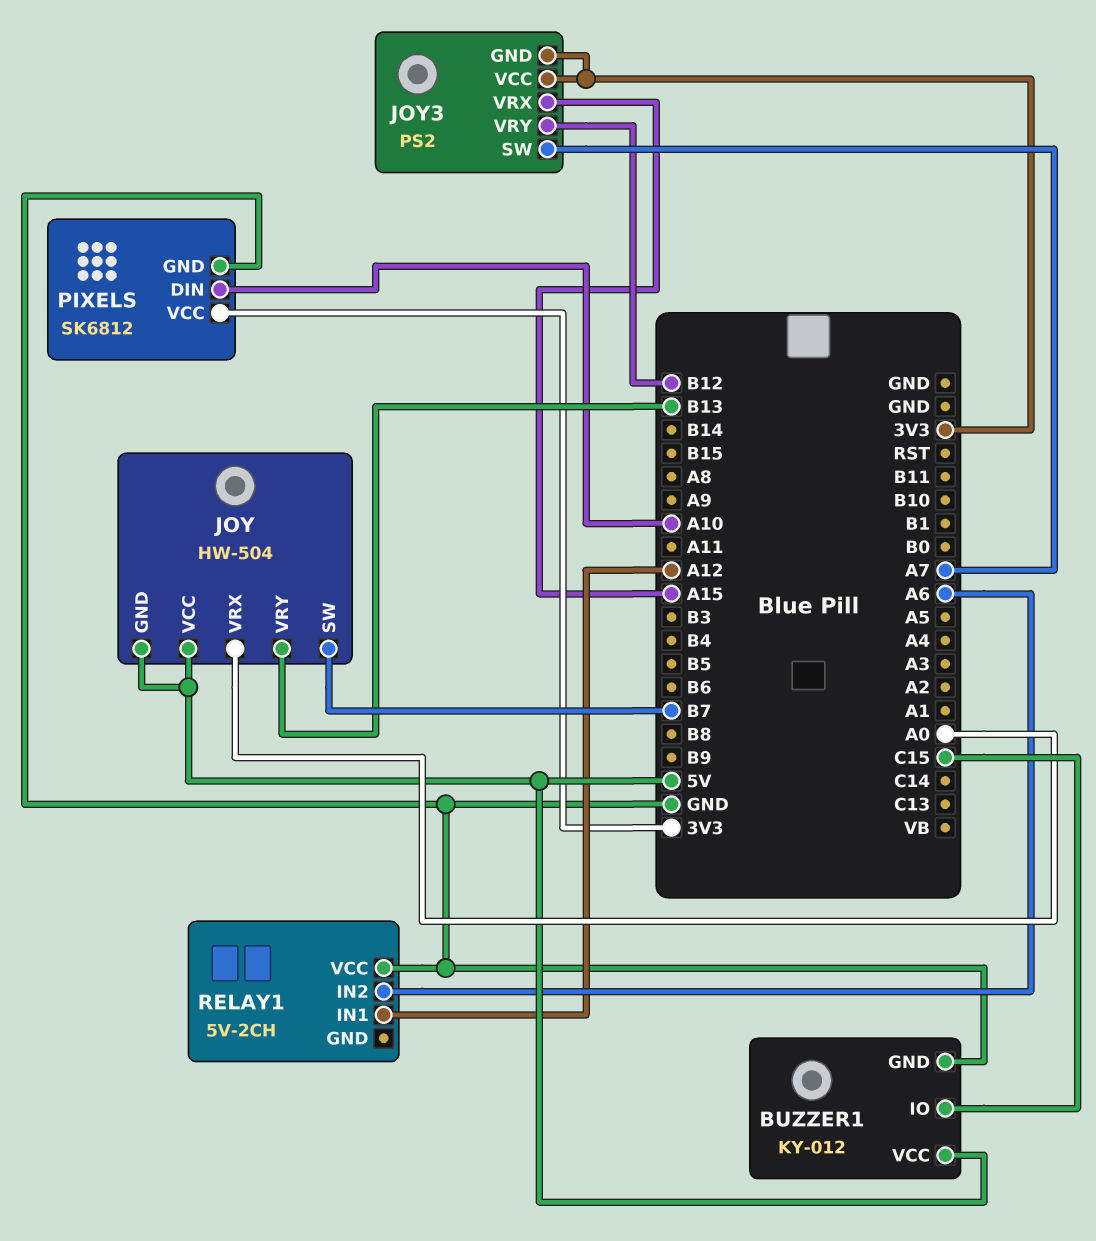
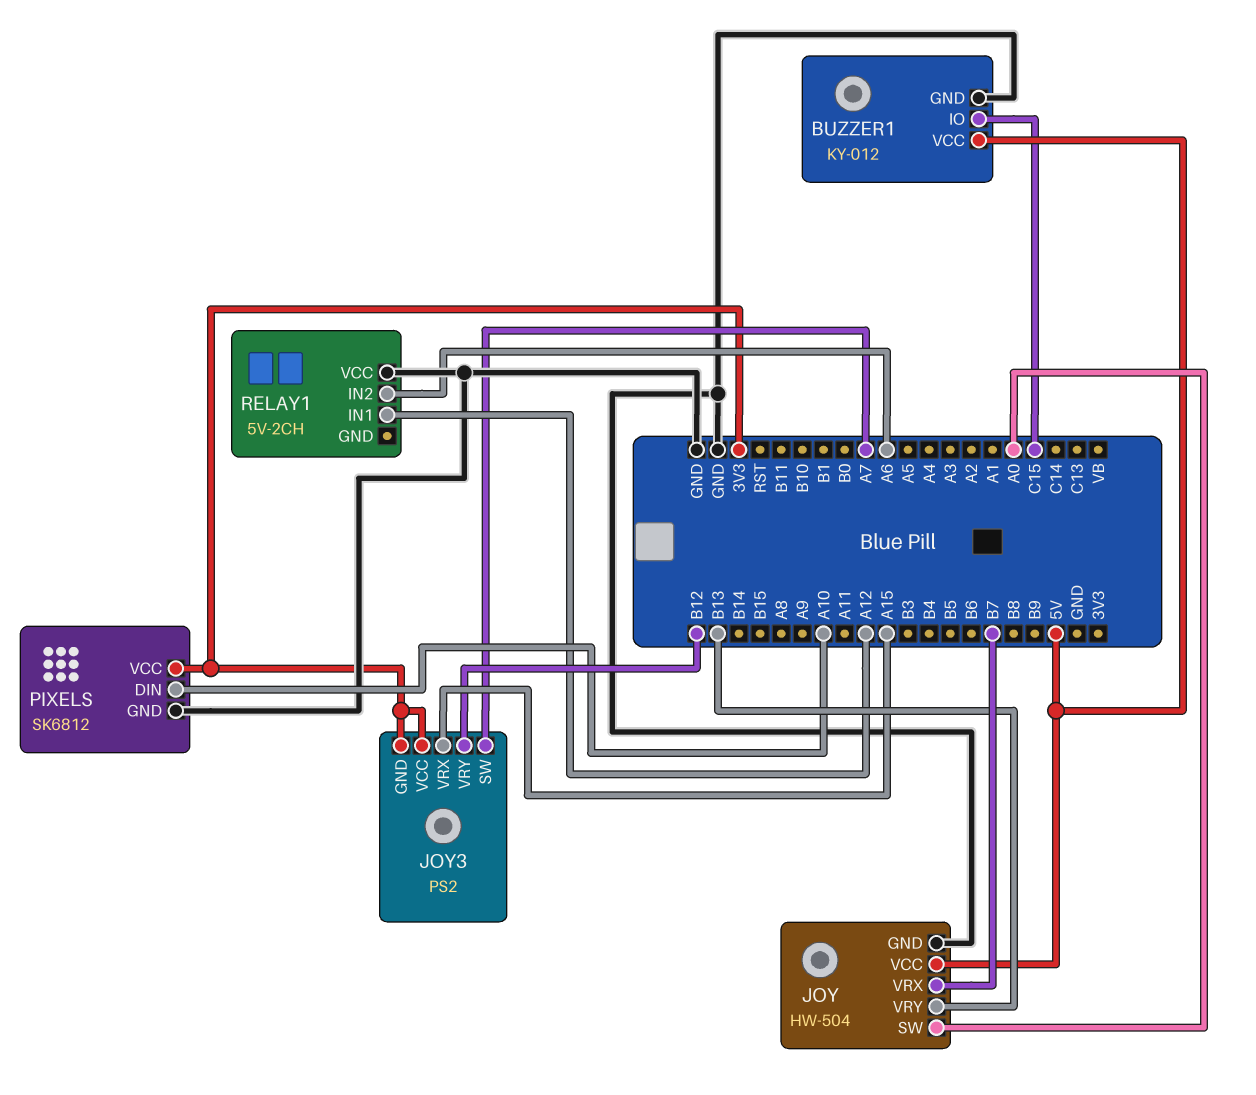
JOY pin GND: 5V -> GND
JOY pin SW: B7 -> A0
JOY pin VRX: A0 -> B7

